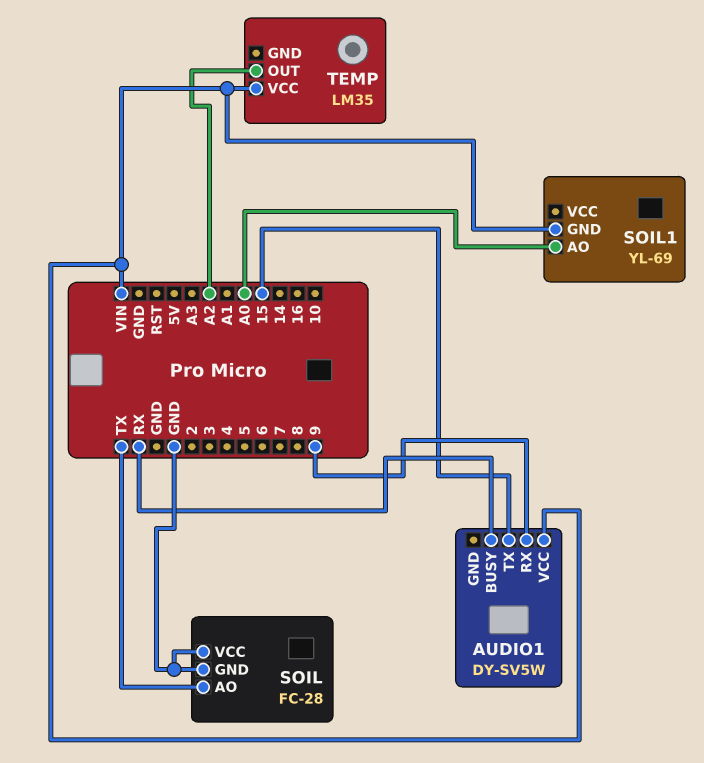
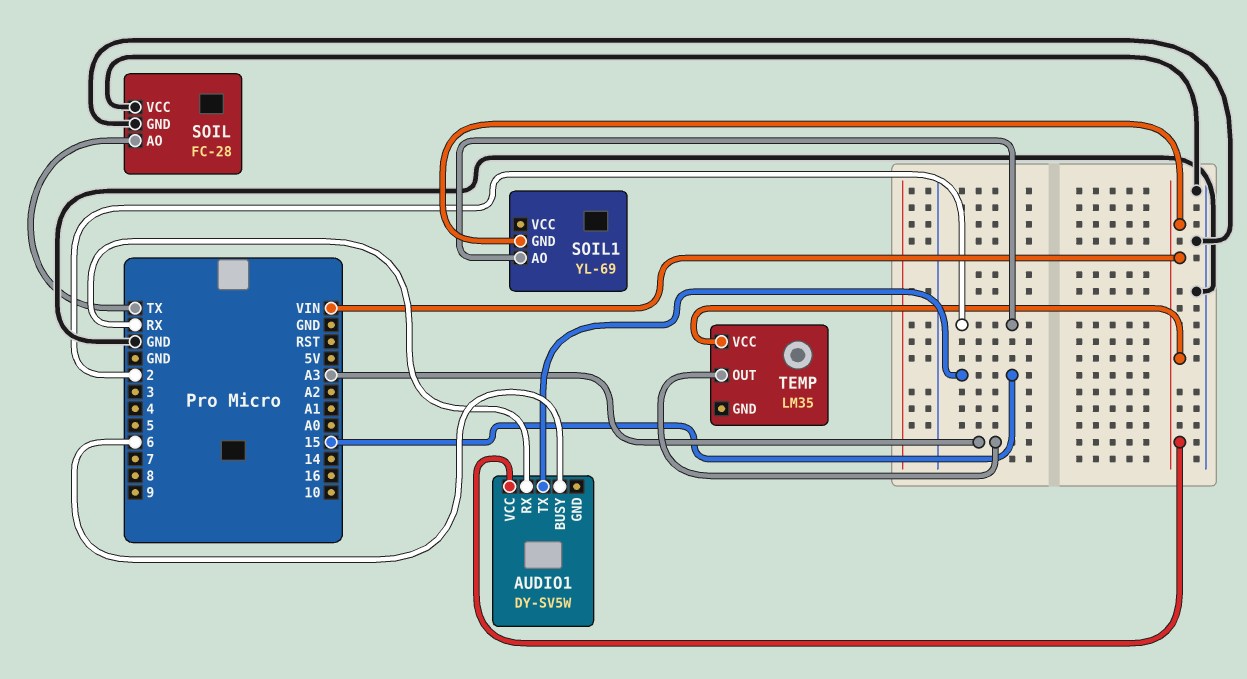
AUDIO1 pin BUSY: RX -> 6
AUDIO1 pin RX: 9 -> RX
SOIL1 pin AO: A0 -> 2
TEMP pin OUT: A2 -> A3

